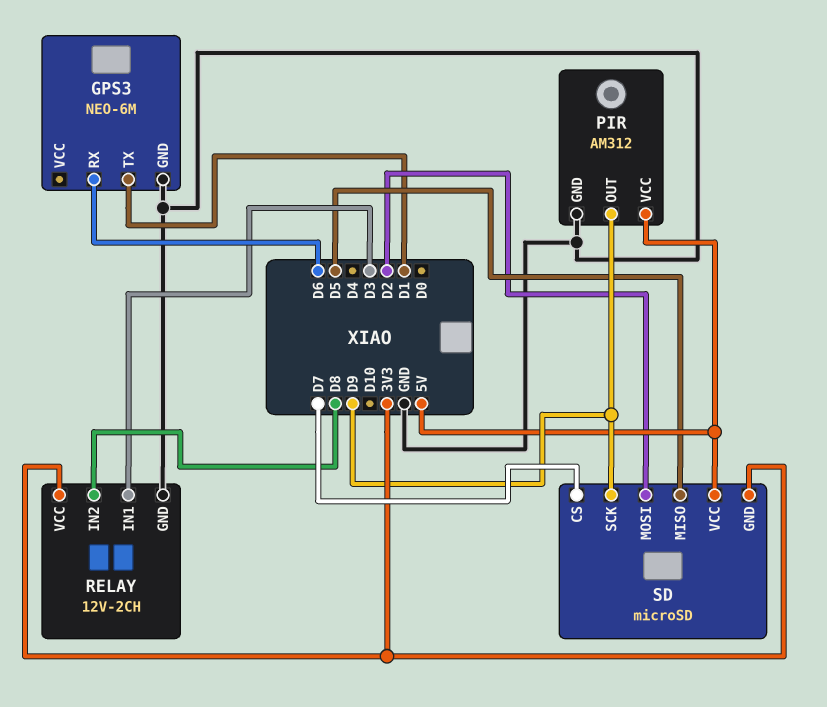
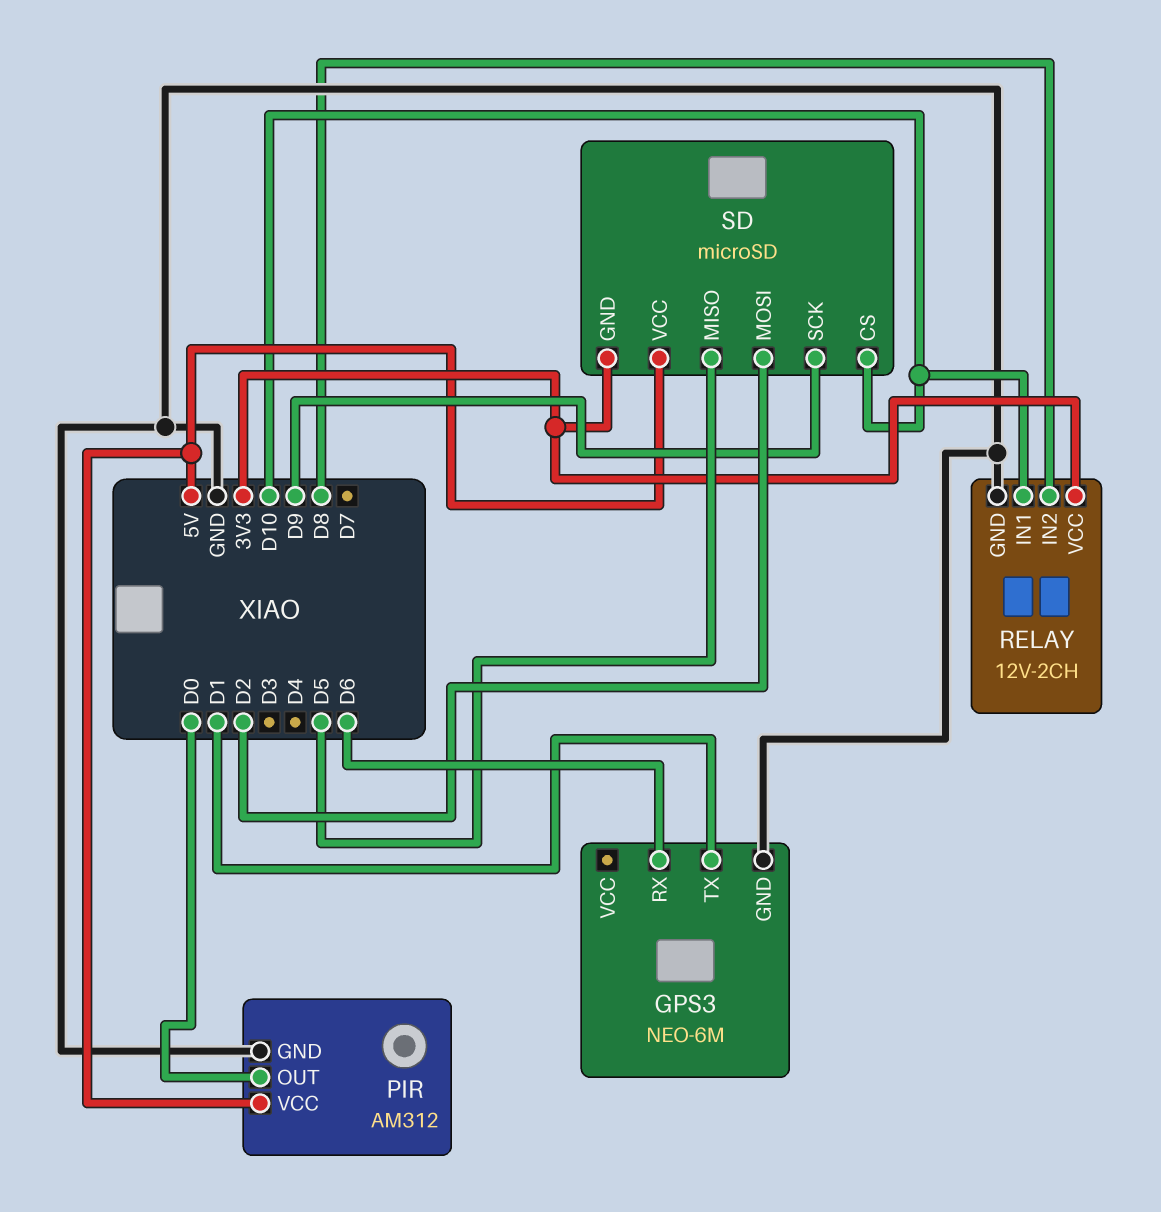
PIR pin OUT: D9 -> D0
RELAY pin IN1: D3 -> D10
SD pin CS: D7 -> D10

